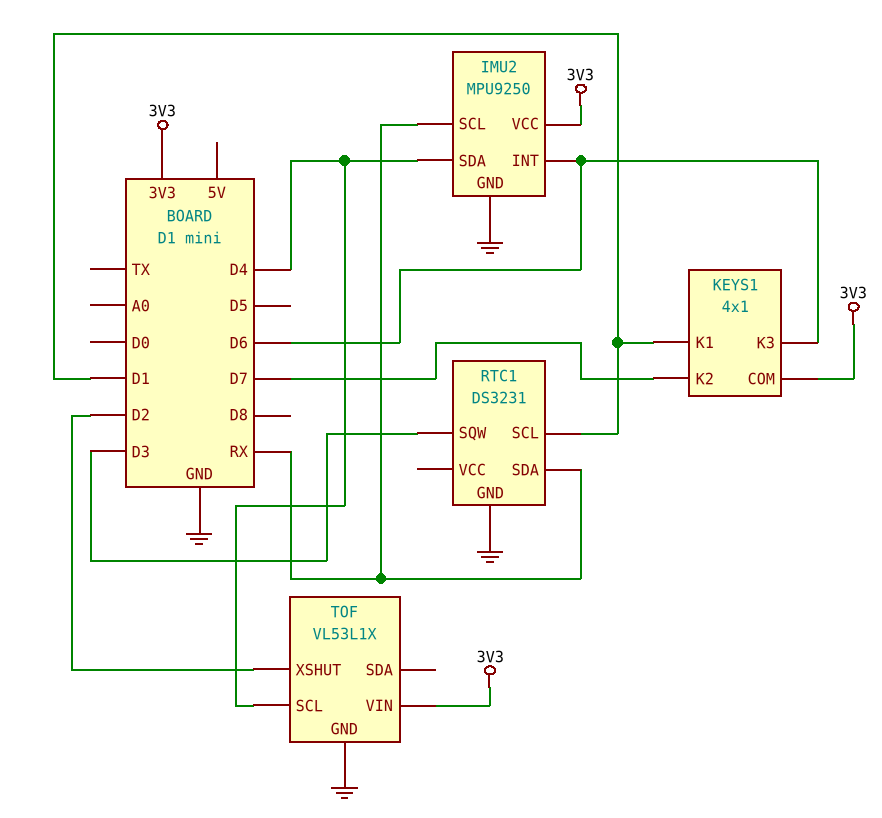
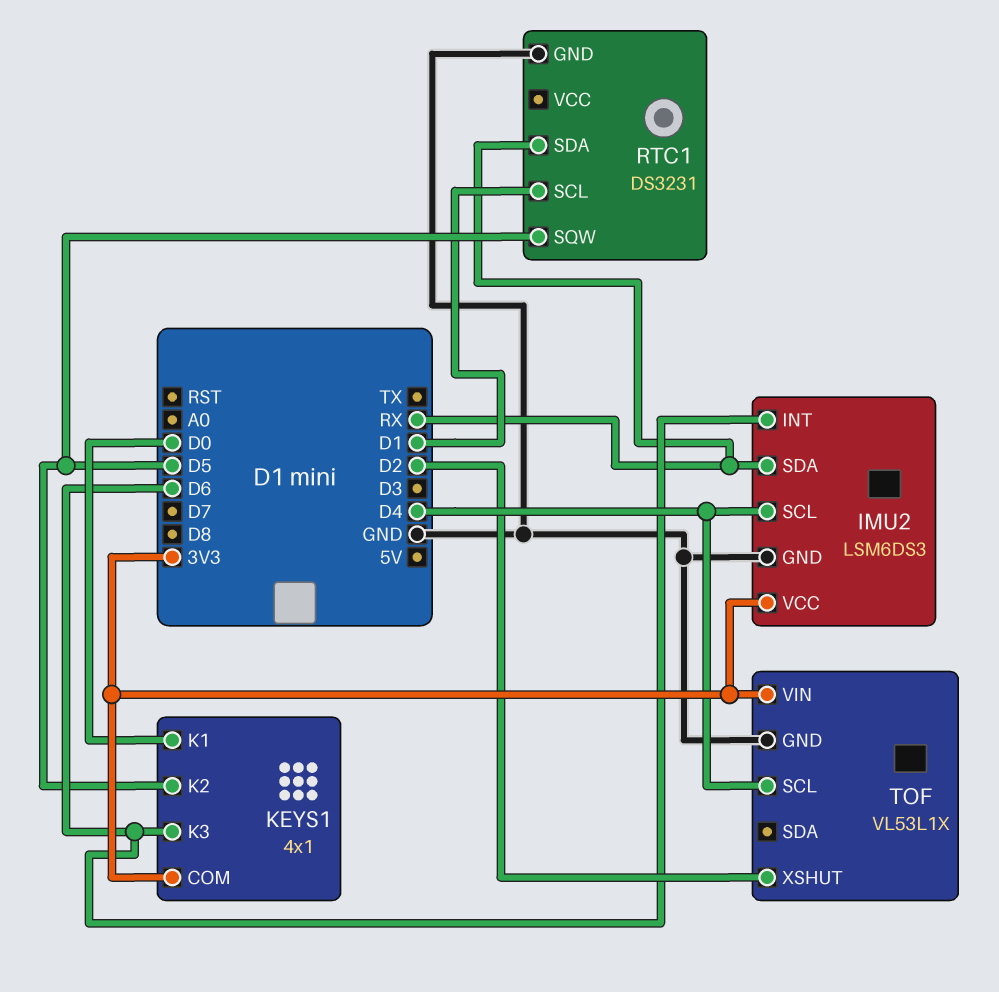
IMU2: MPU9250 -> LSM6DS3
IMU2 pin SCL: RX -> D4
IMU2 pin SDA: D4 -> RX
KEYS1 pin K1: D1 -> D0
KEYS1 pin K2: D7 -> D5
RTC1 pin SQW: D3 -> D5

